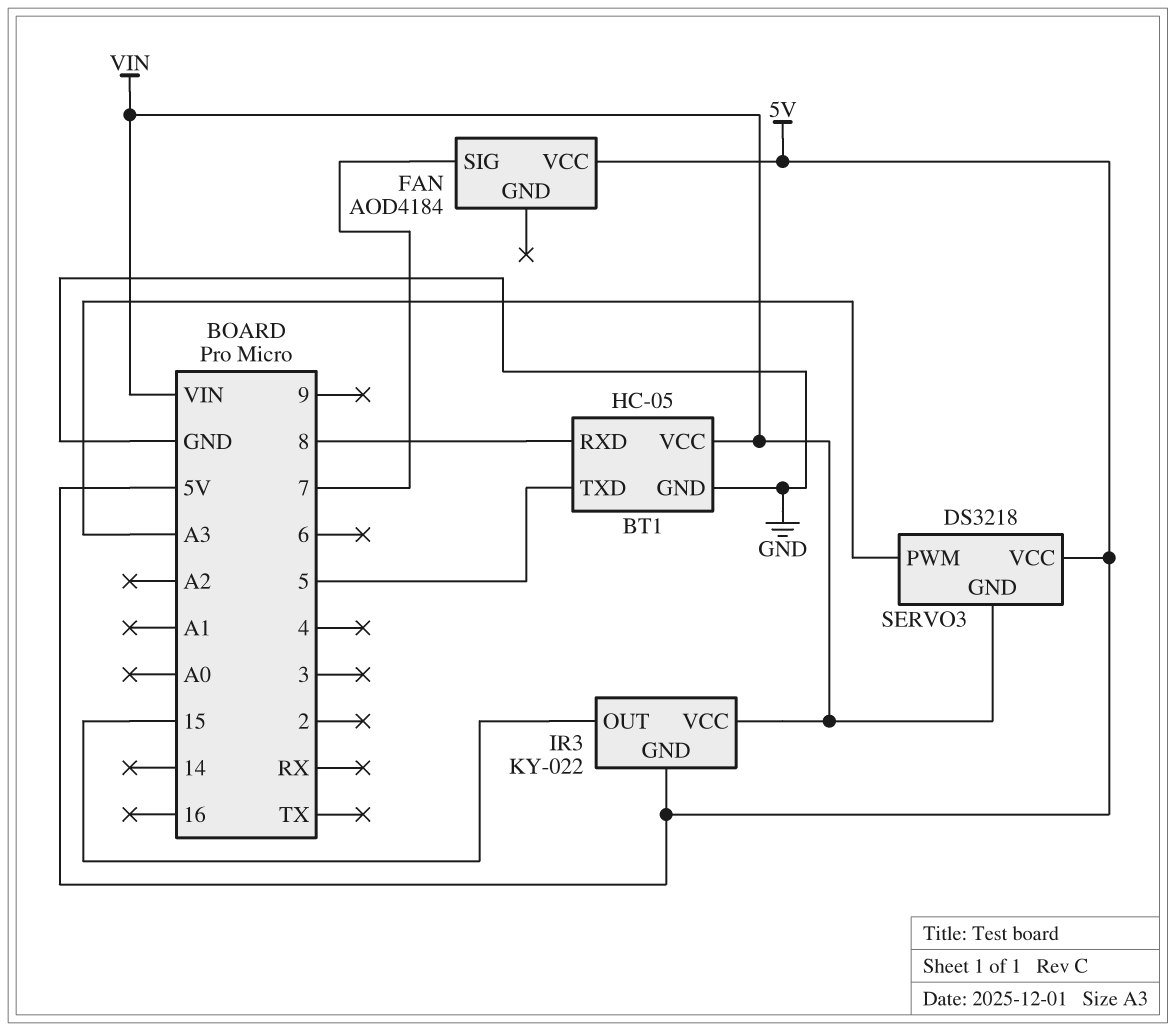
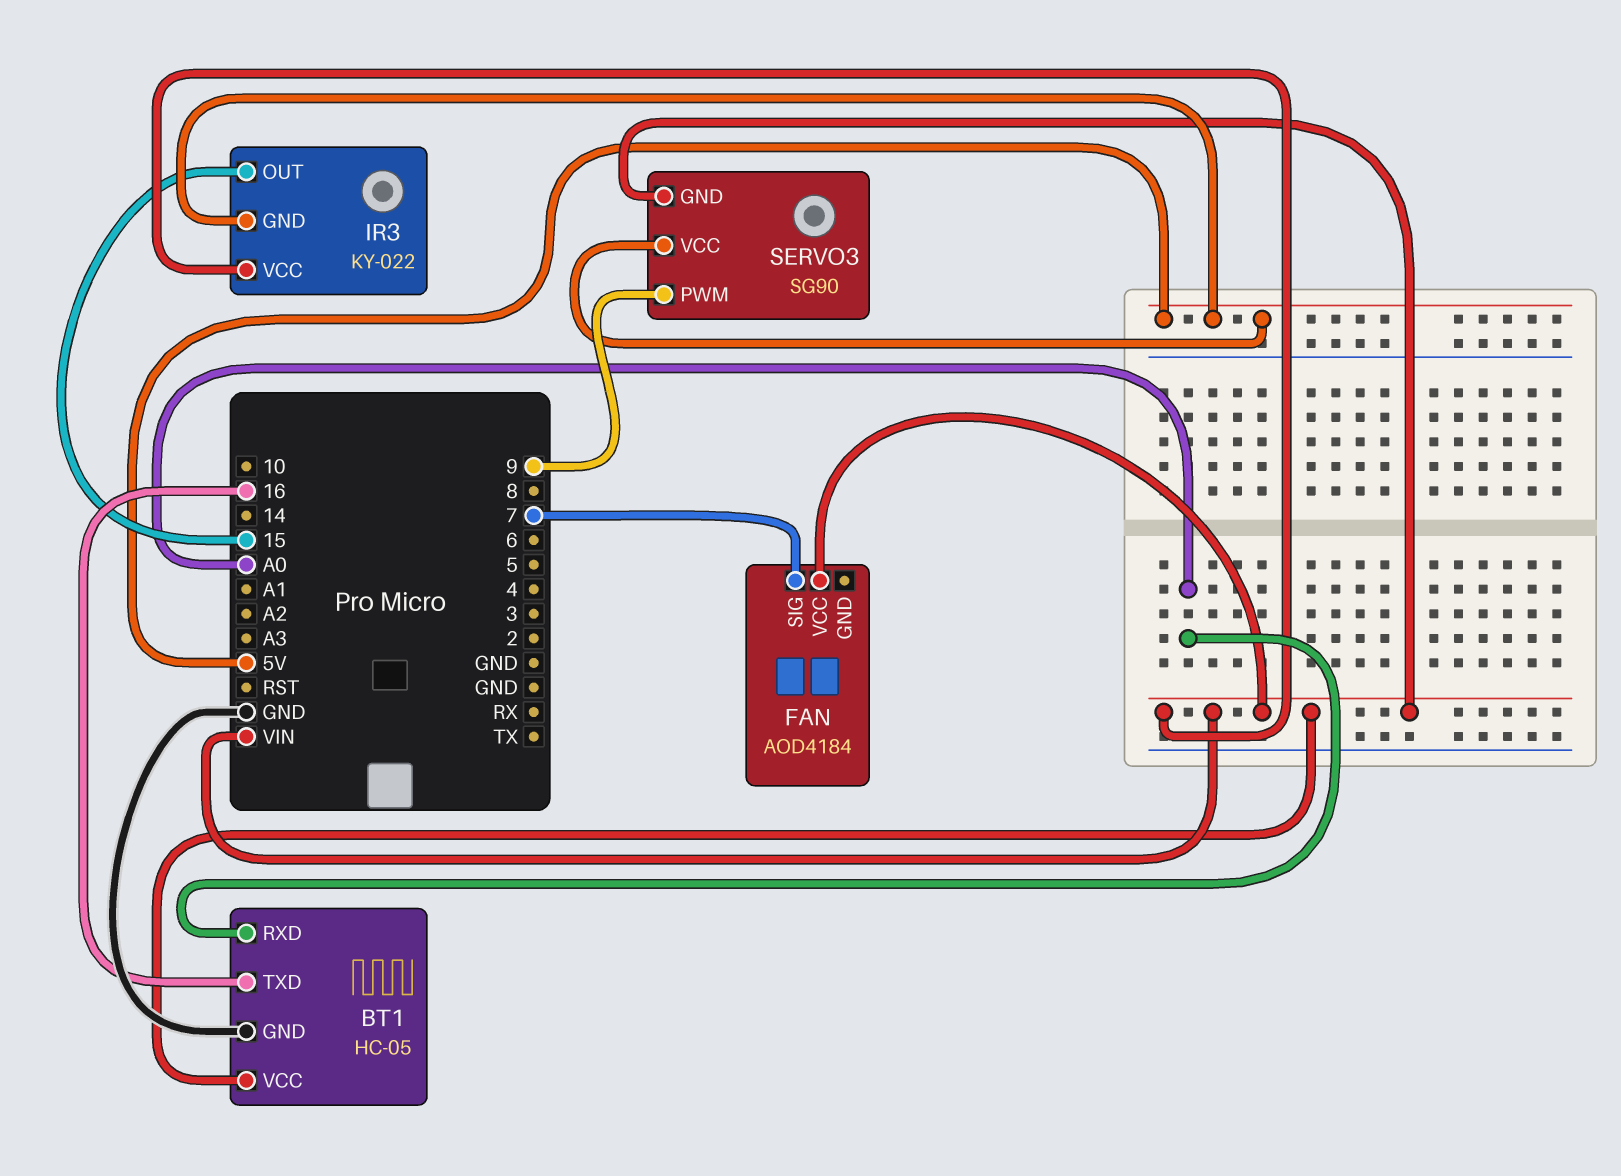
BT1 pin RXD: 8 -> A0
BT1 pin TXD: 5 -> 16
FAN pin VCC: 5V -> VIN
SERVO3: DS3218 -> SG90
SERVO3 pin PWM: A3 -> 9

